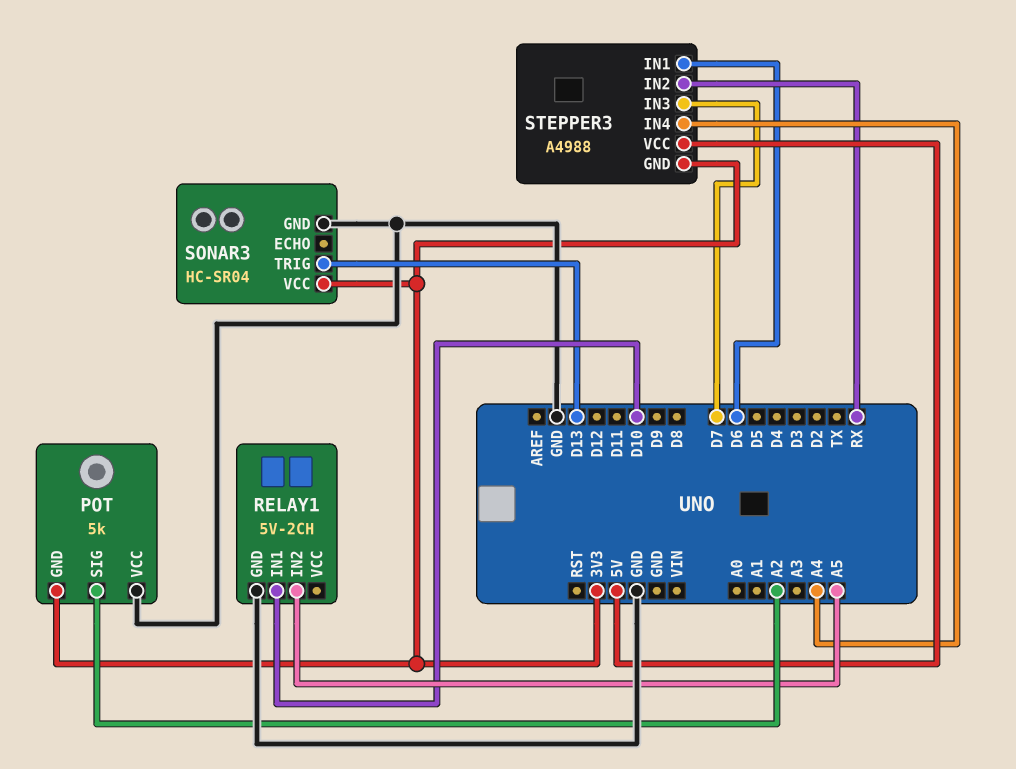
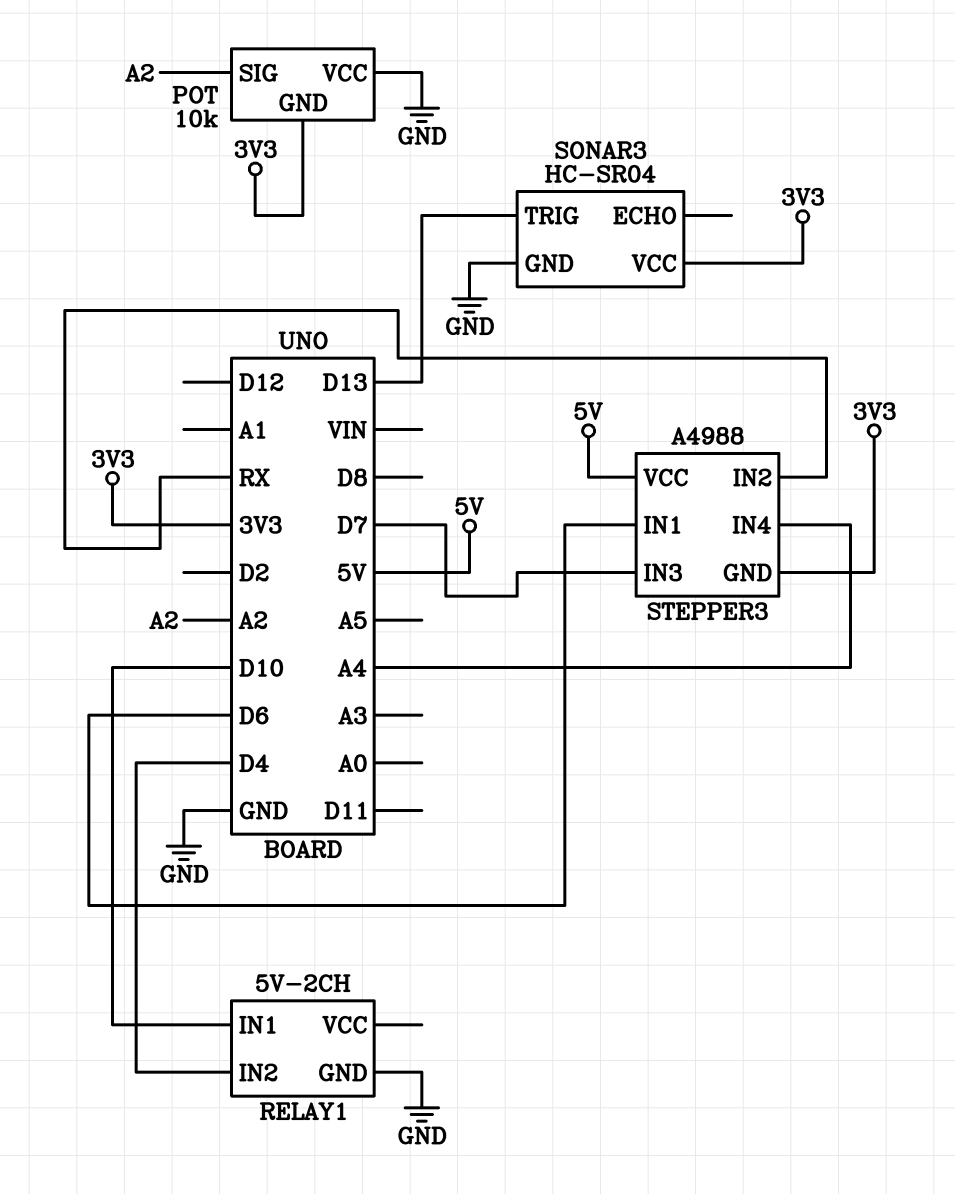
POT: 5k -> 10k
RELAY1 pin IN2: A5 -> D4

